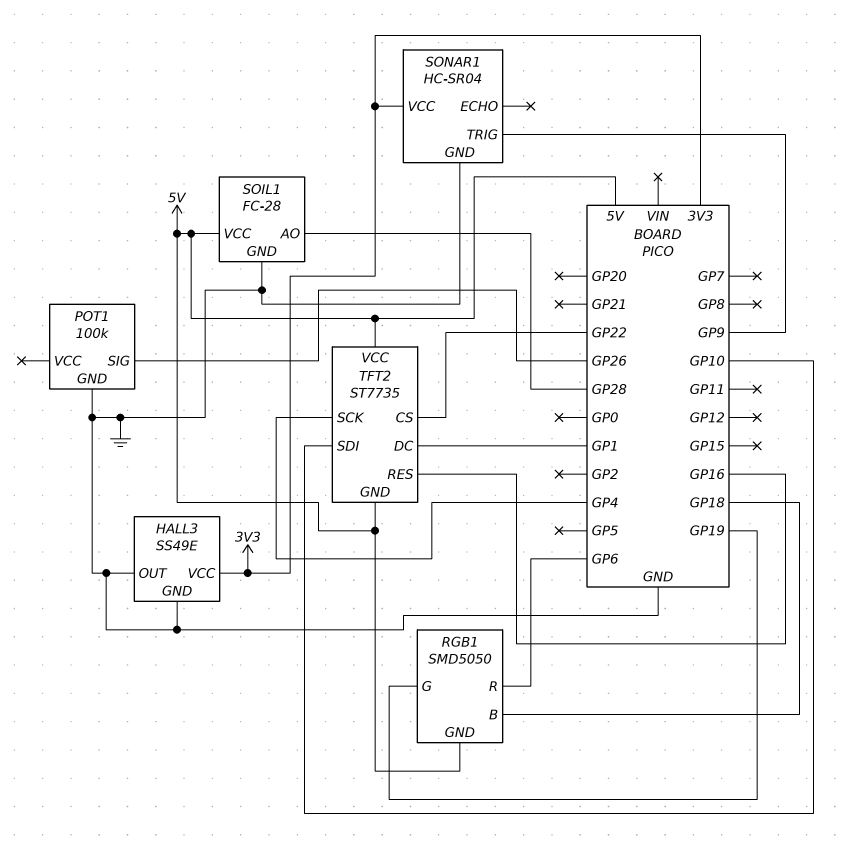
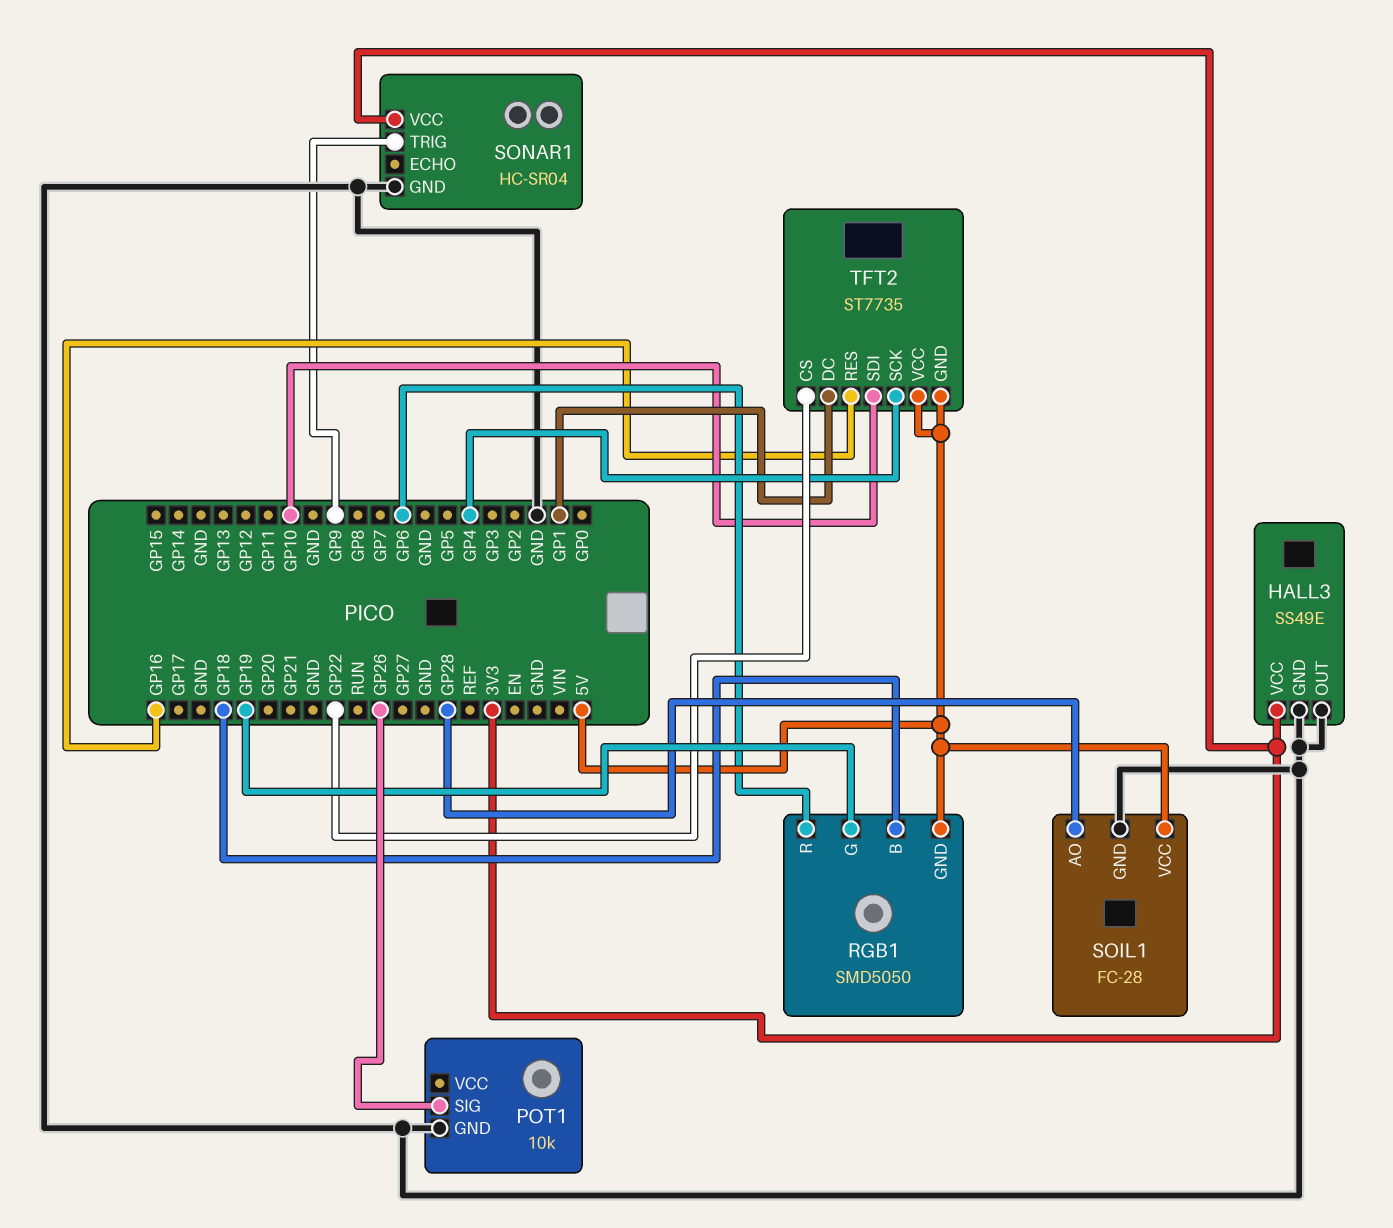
POT1: 100k -> 10k

